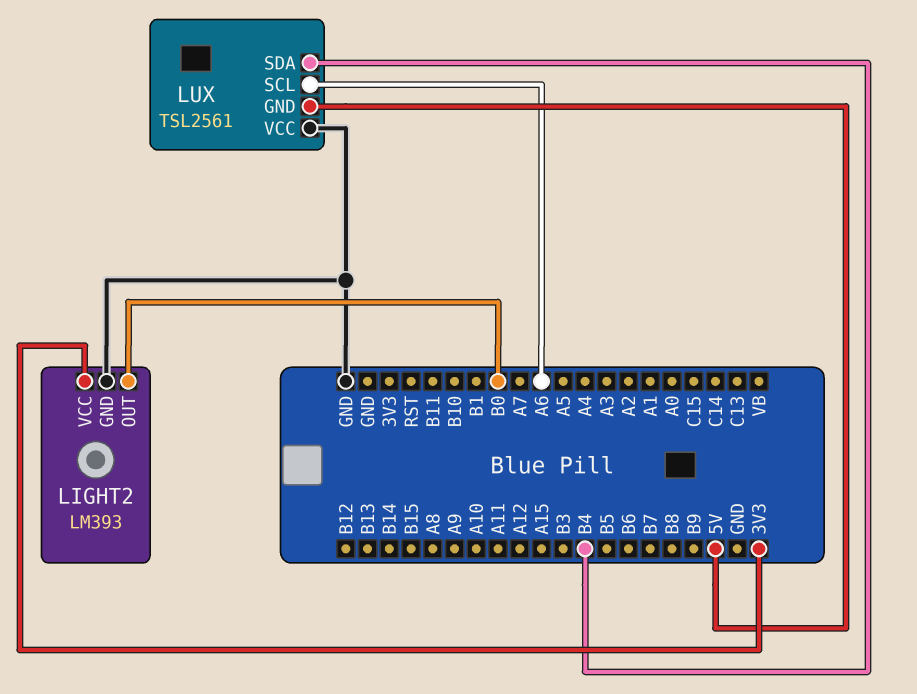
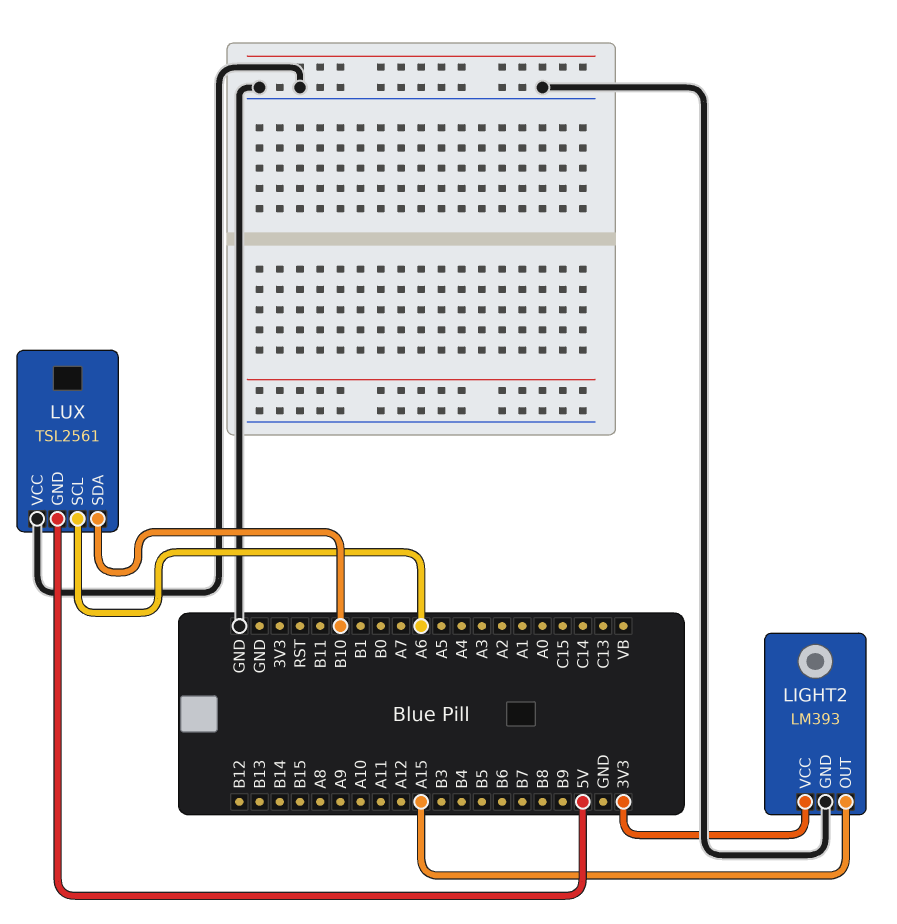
LIGHT2 pin OUT: B0 -> A15
LUX pin SDA: B4 -> B10

